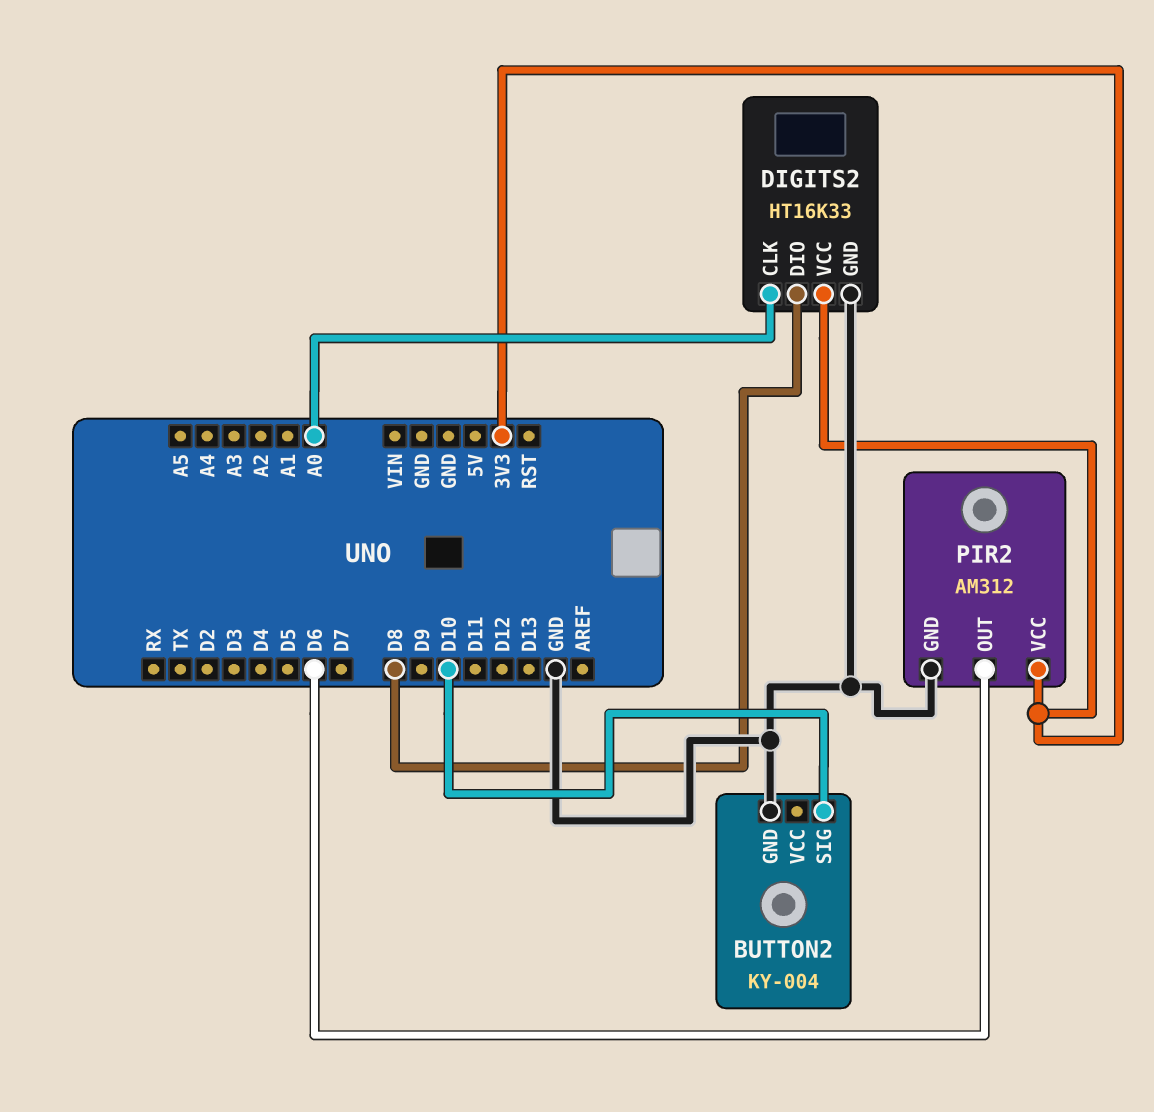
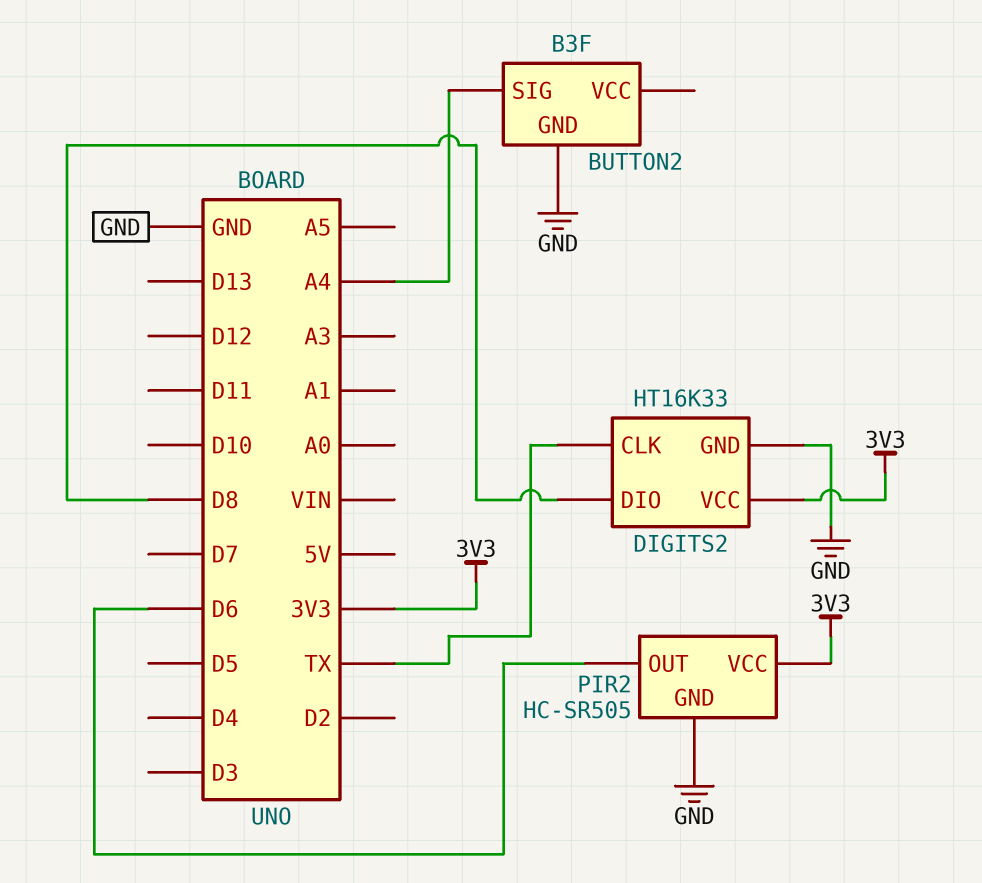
BUTTON2: KY-004 -> B3F
BUTTON2 pin SIG: D10 -> A4
DIGITS2 pin CLK: A0 -> TX
PIR2: AM312 -> HC-SR505

